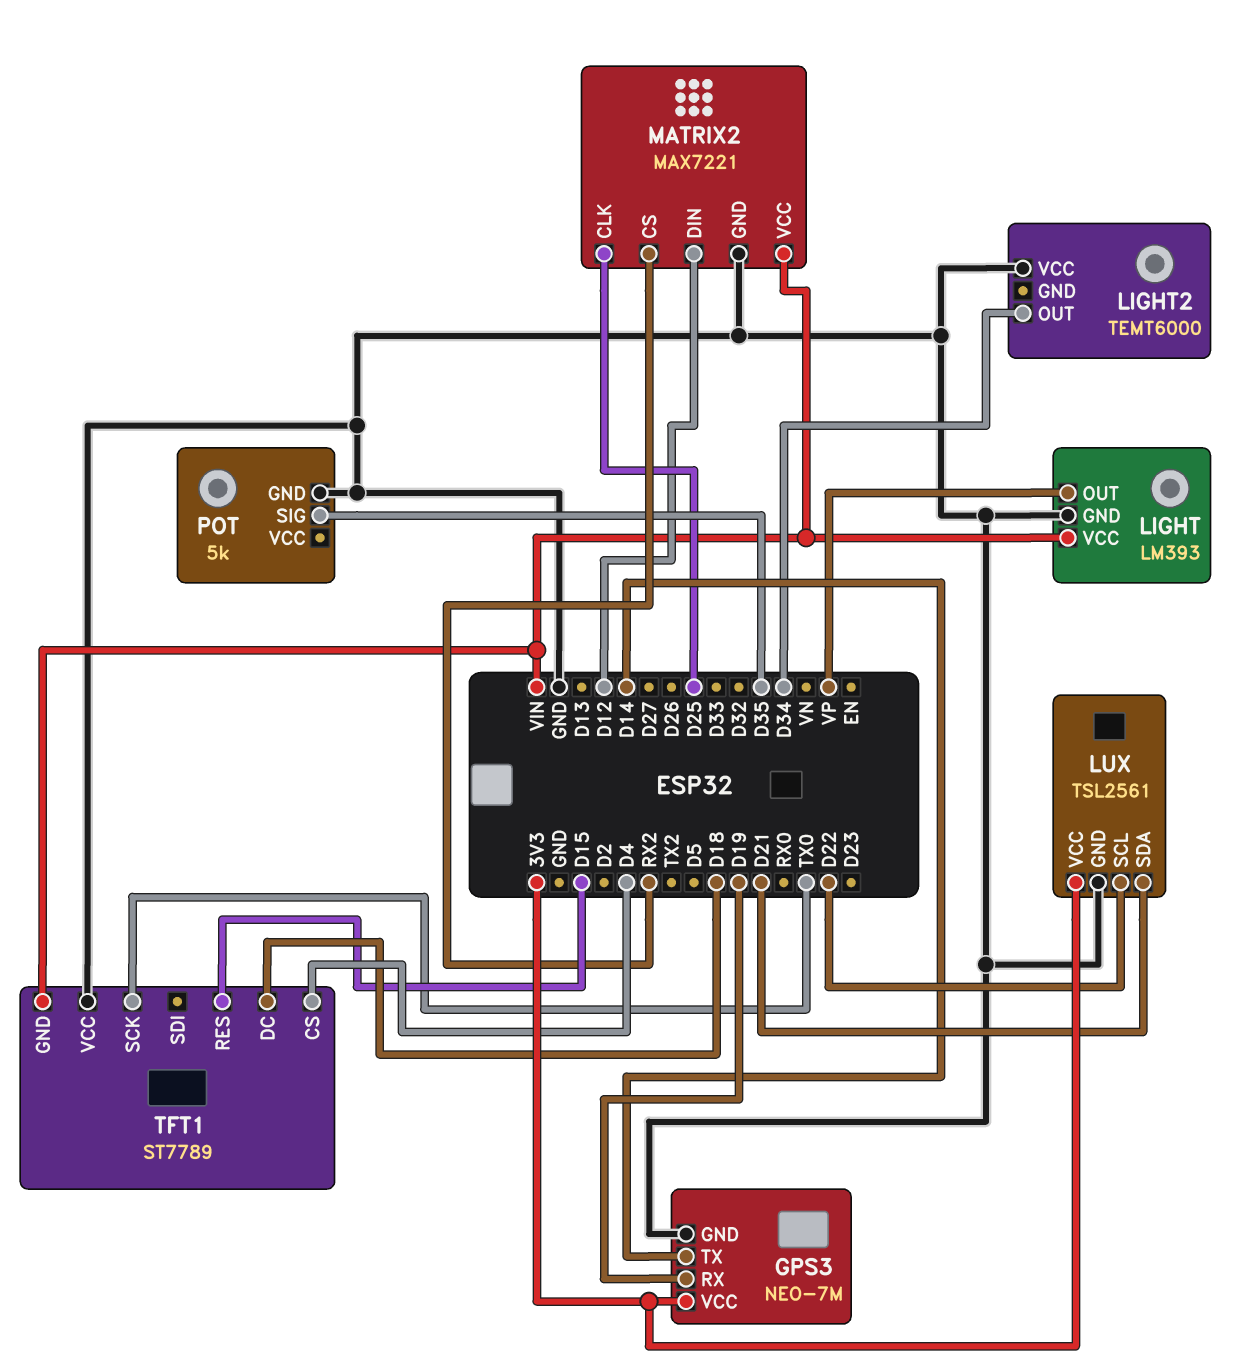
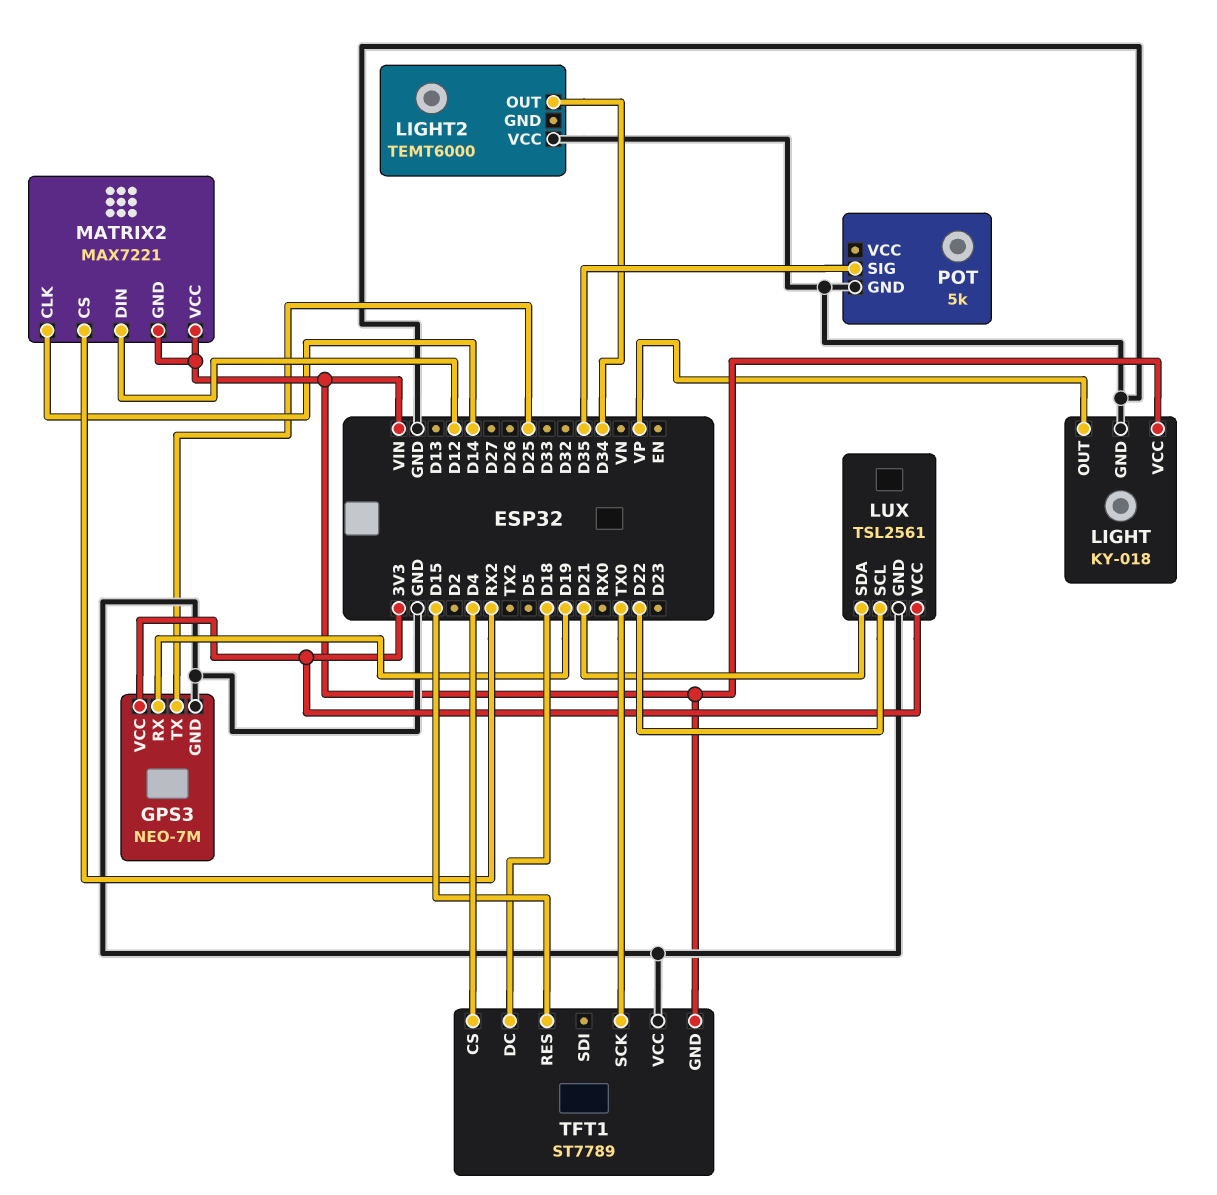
GPS3 pin TX: D14 -> D25
LIGHT: LM393 -> KY-018
MATRIX2 pin CLK: D25 -> D14
MATRIX2 pin GND: GND -> VIN

